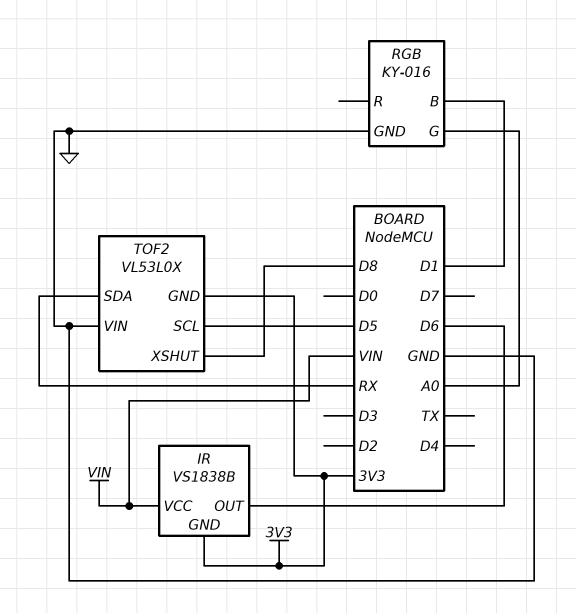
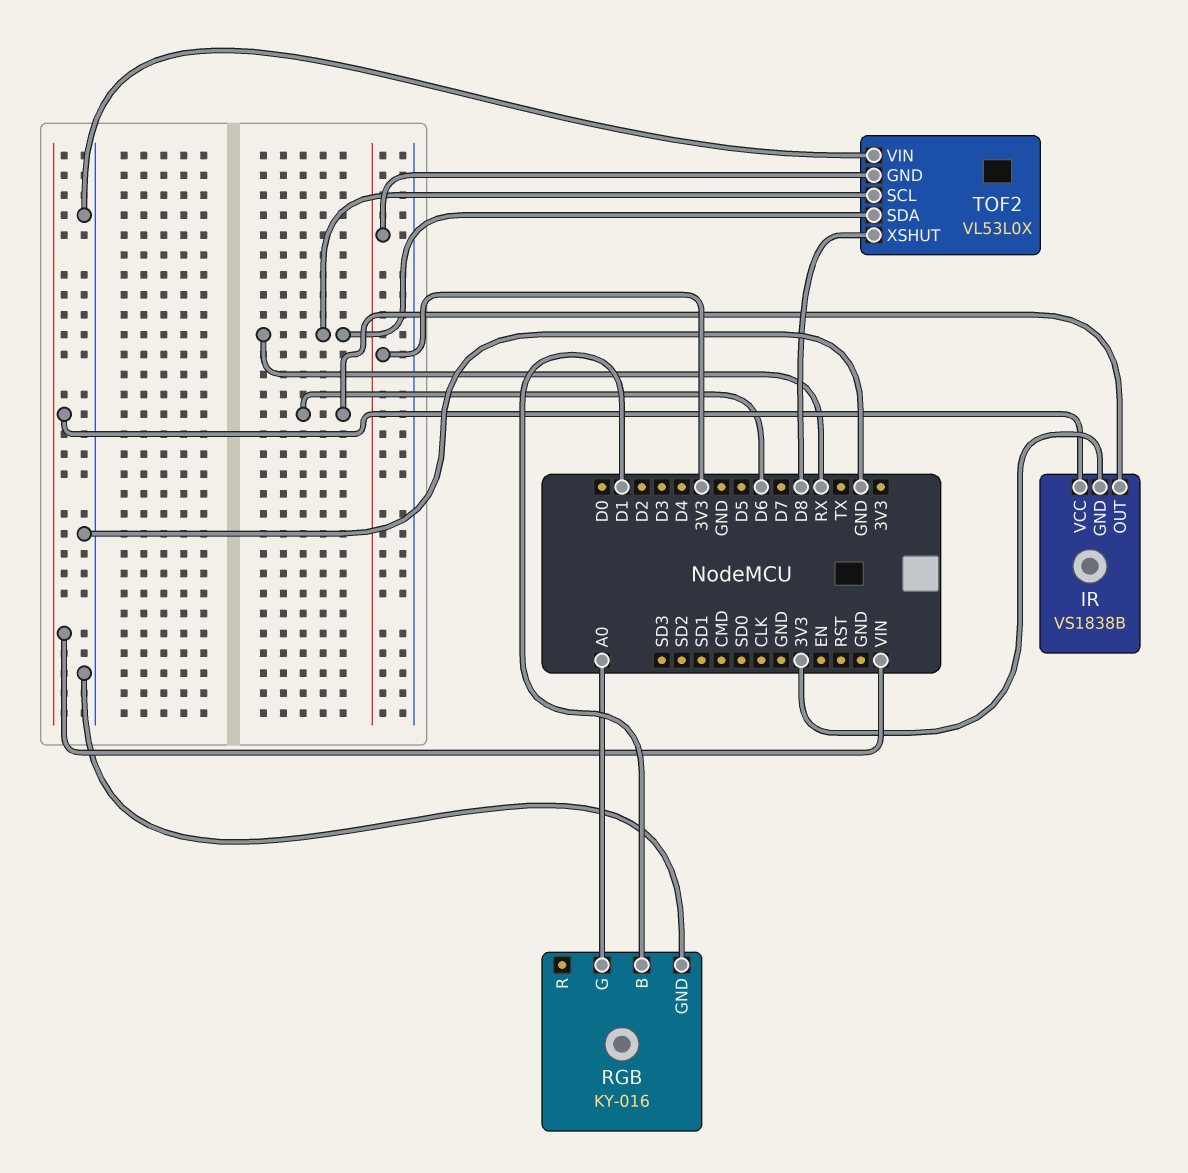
TOF2 pin SCL: D5 -> RX

